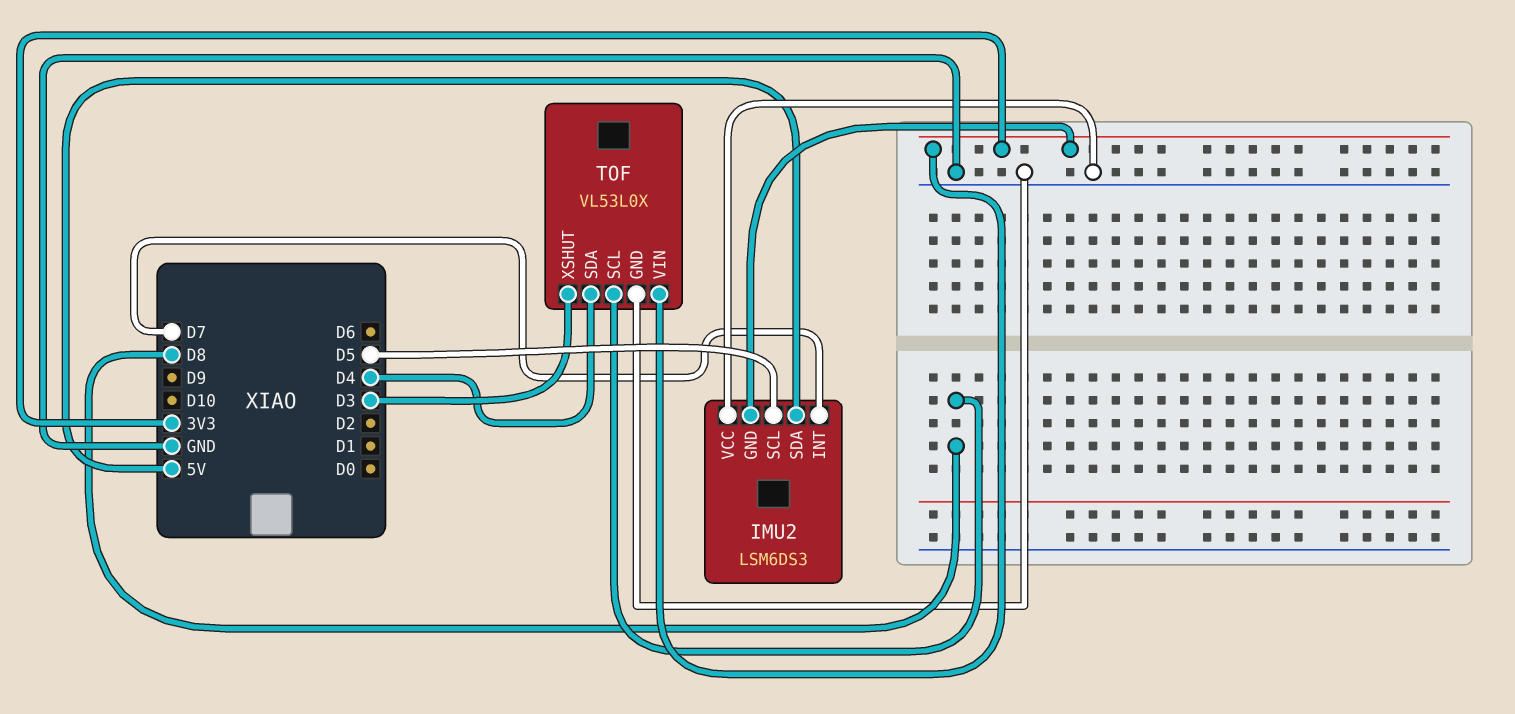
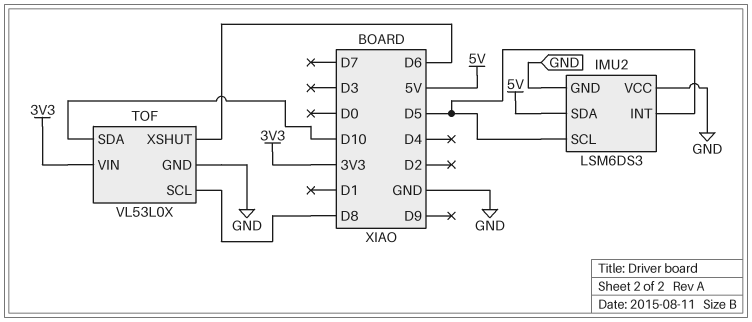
IMU2 pin GND: 3V3 -> GND
IMU2 pin INT: D7 -> D5
TOF pin SDA: D4 -> D10
TOF pin XSHUT: D3 -> D6

